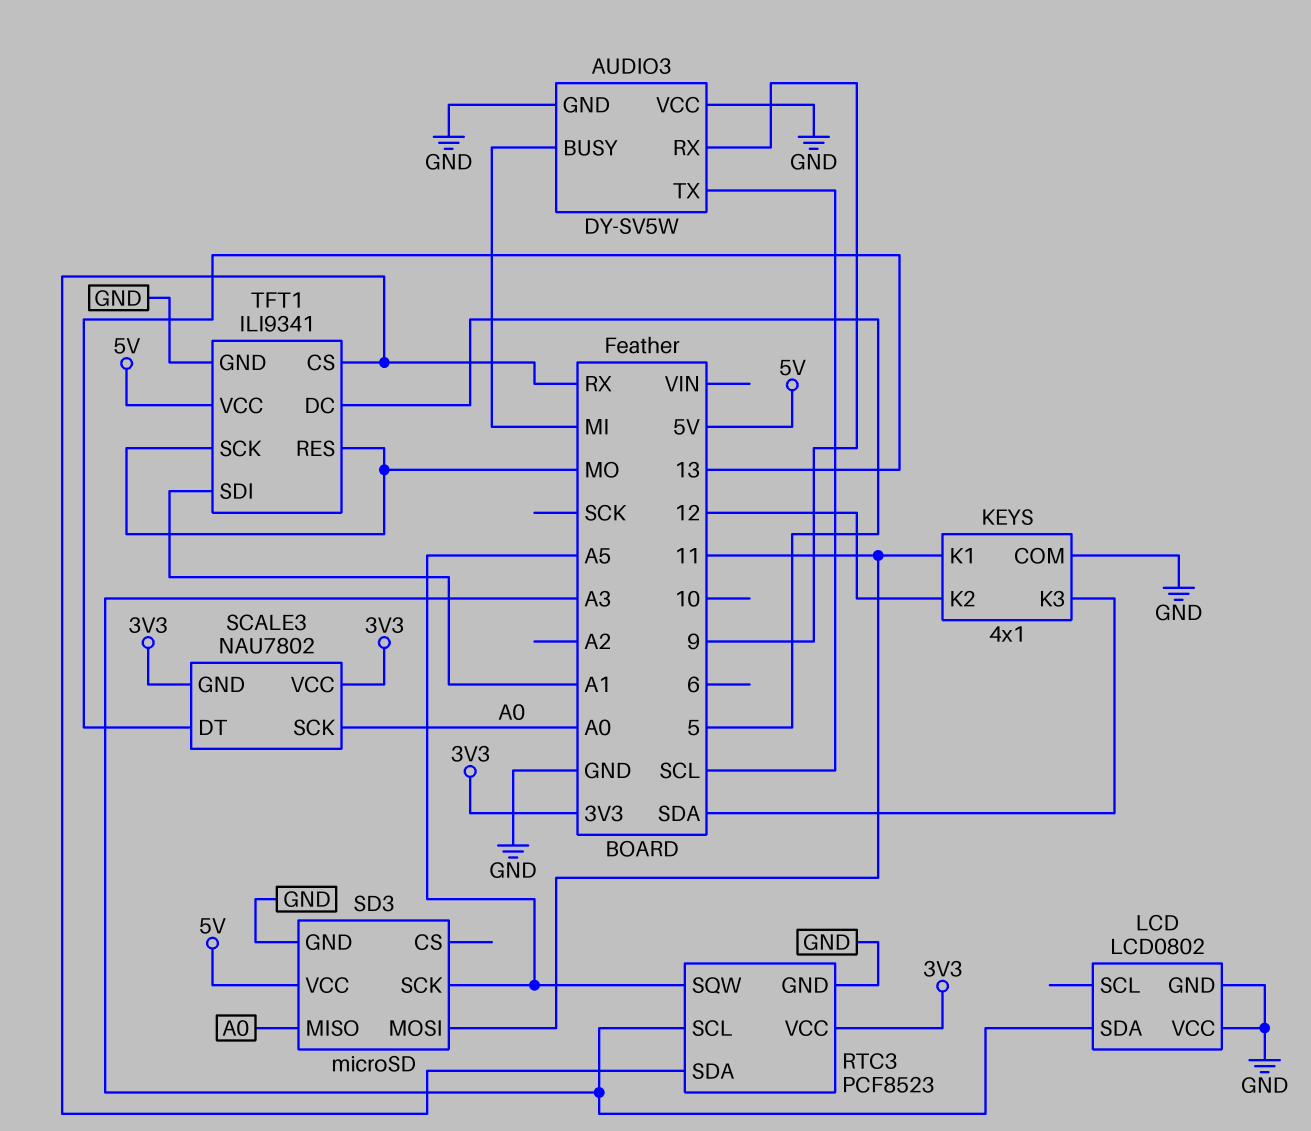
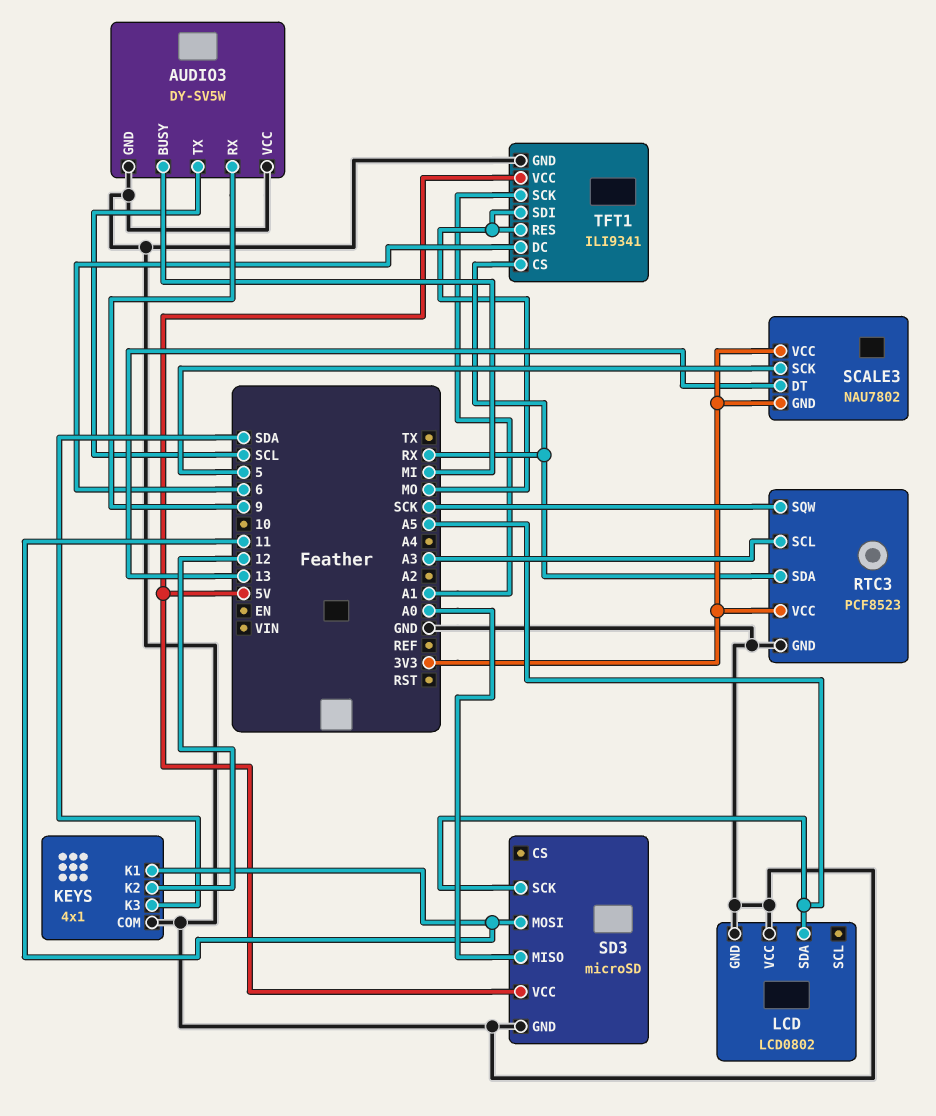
LCD pin SDA: A3 -> A5
RTC3 pin SQW: A5 -> SCK
SCALE3 pin SCK: A0 -> 5
TFT1 pin DC: 5 -> 6
TFT1 pin SCK: MO -> A1
TFT1 pin SDI: A1 -> MO

